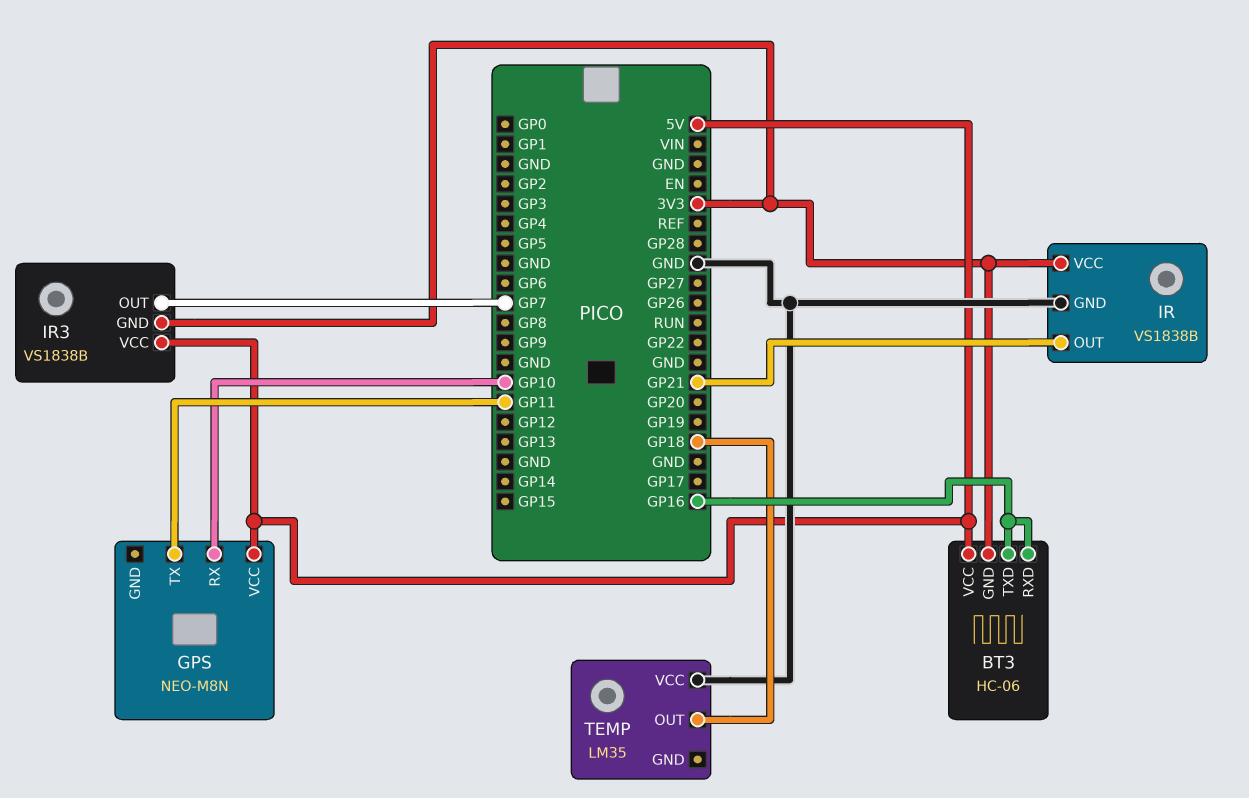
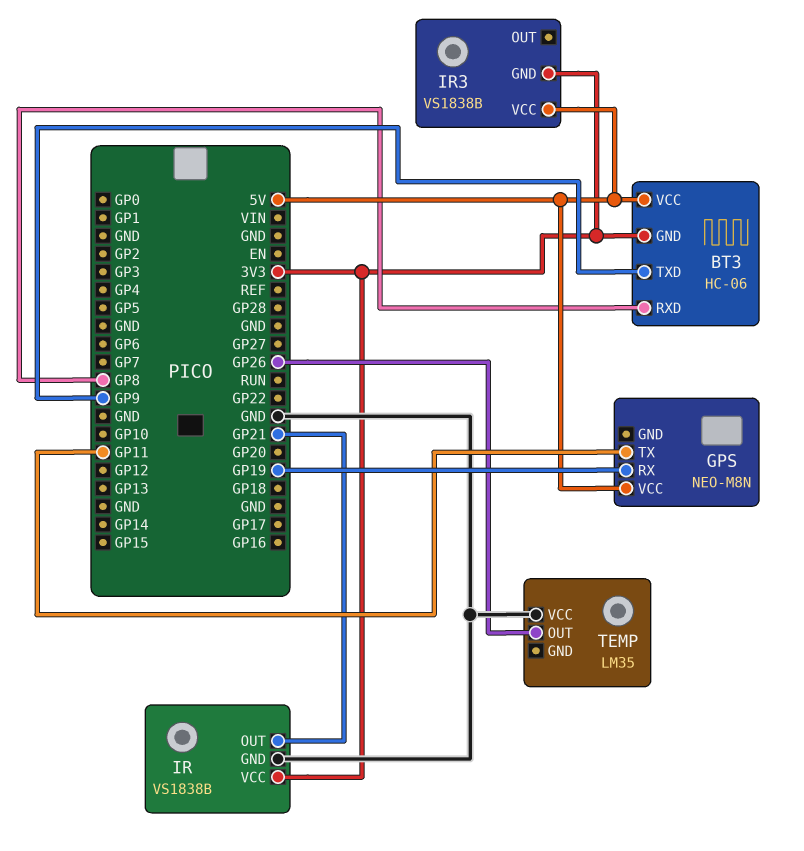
BT3 pin RXD: GP16 -> GP8
BT3 pin TXD: GP16 -> GP9
GPS pin RX: GP10 -> GP19
IR3 pin OUT: GP7 -> none
TEMP pin OUT: GP18 -> GP26

